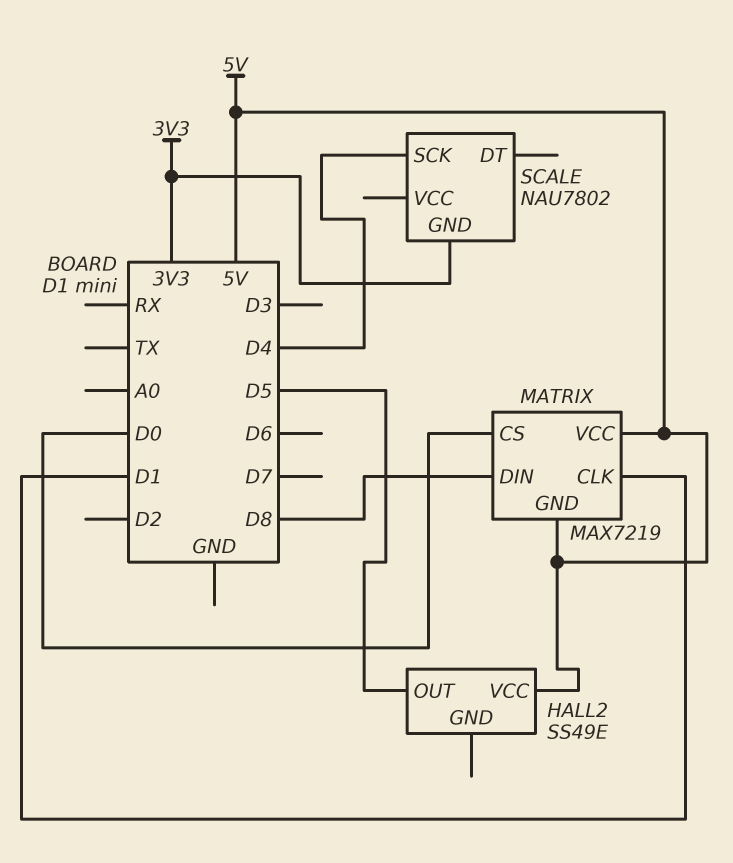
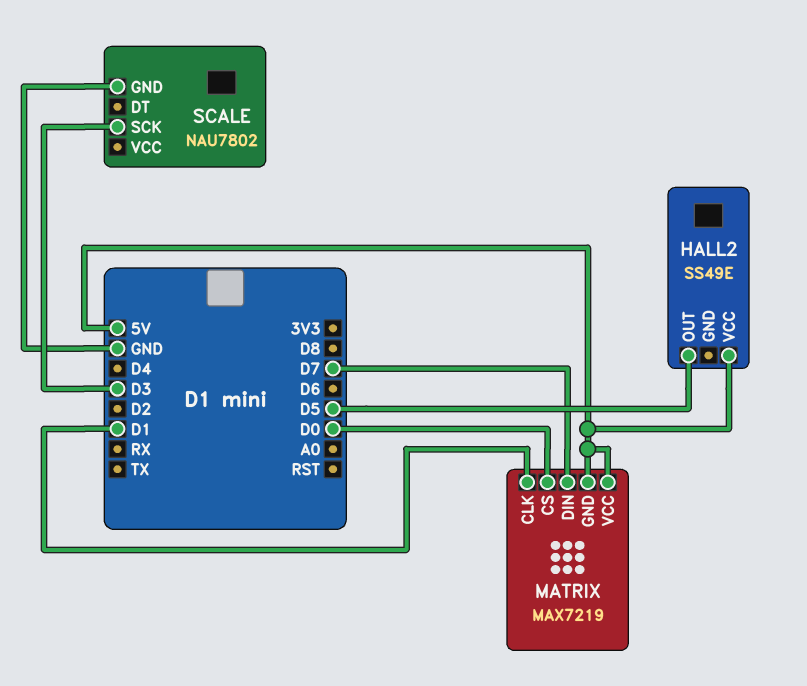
MATRIX pin DIN: D8 -> D7
SCALE pin GND: 3V3 -> GND
SCALE pin SCK: D4 -> D3

